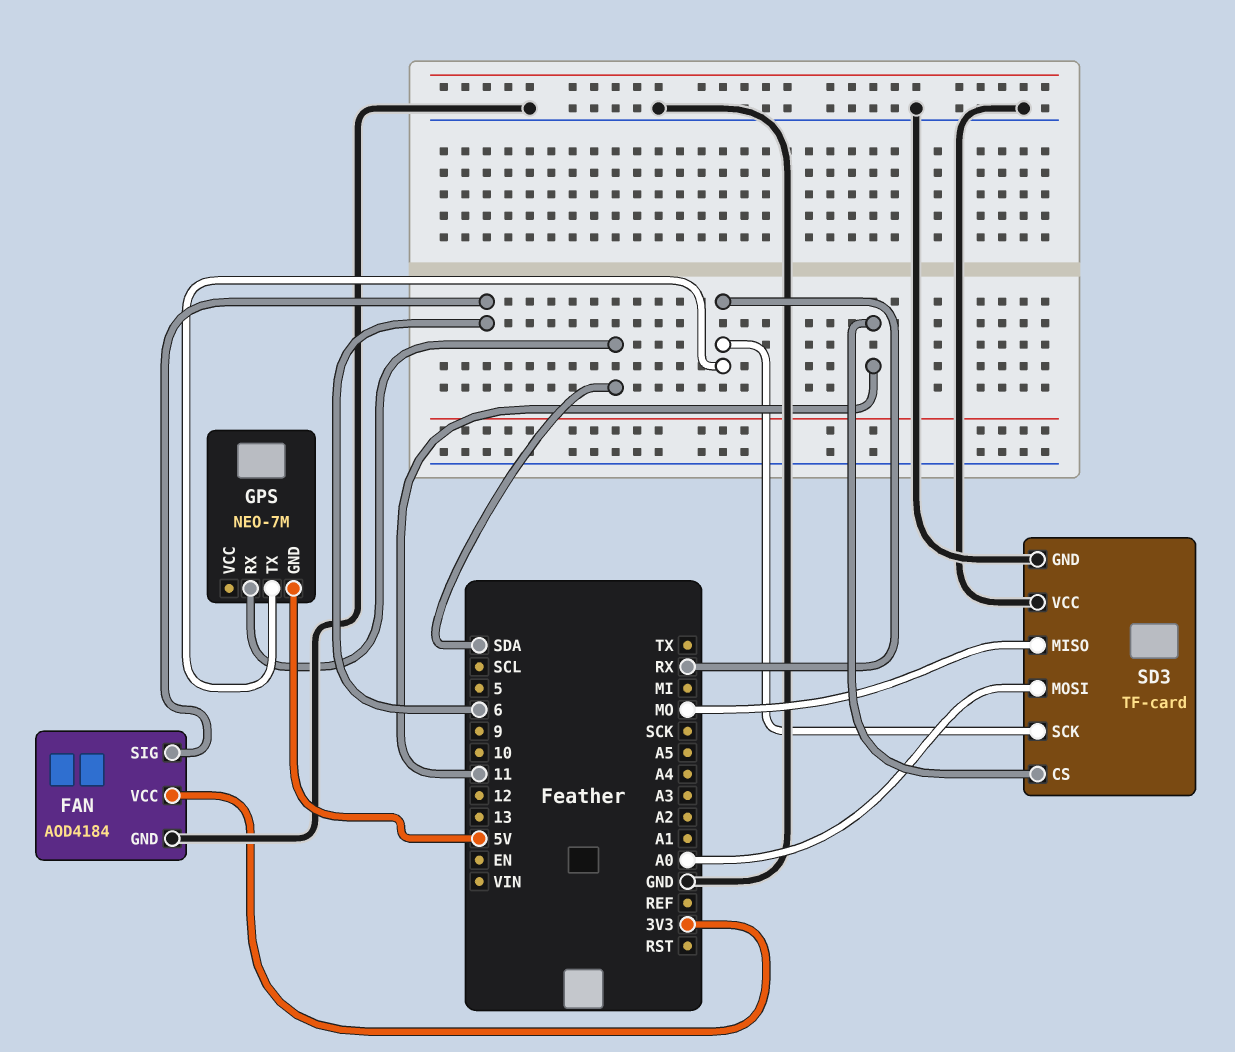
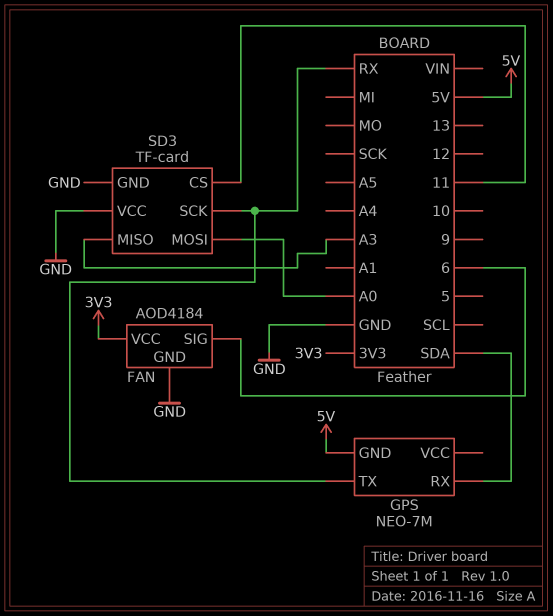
SD3 pin MISO: MO -> A3

